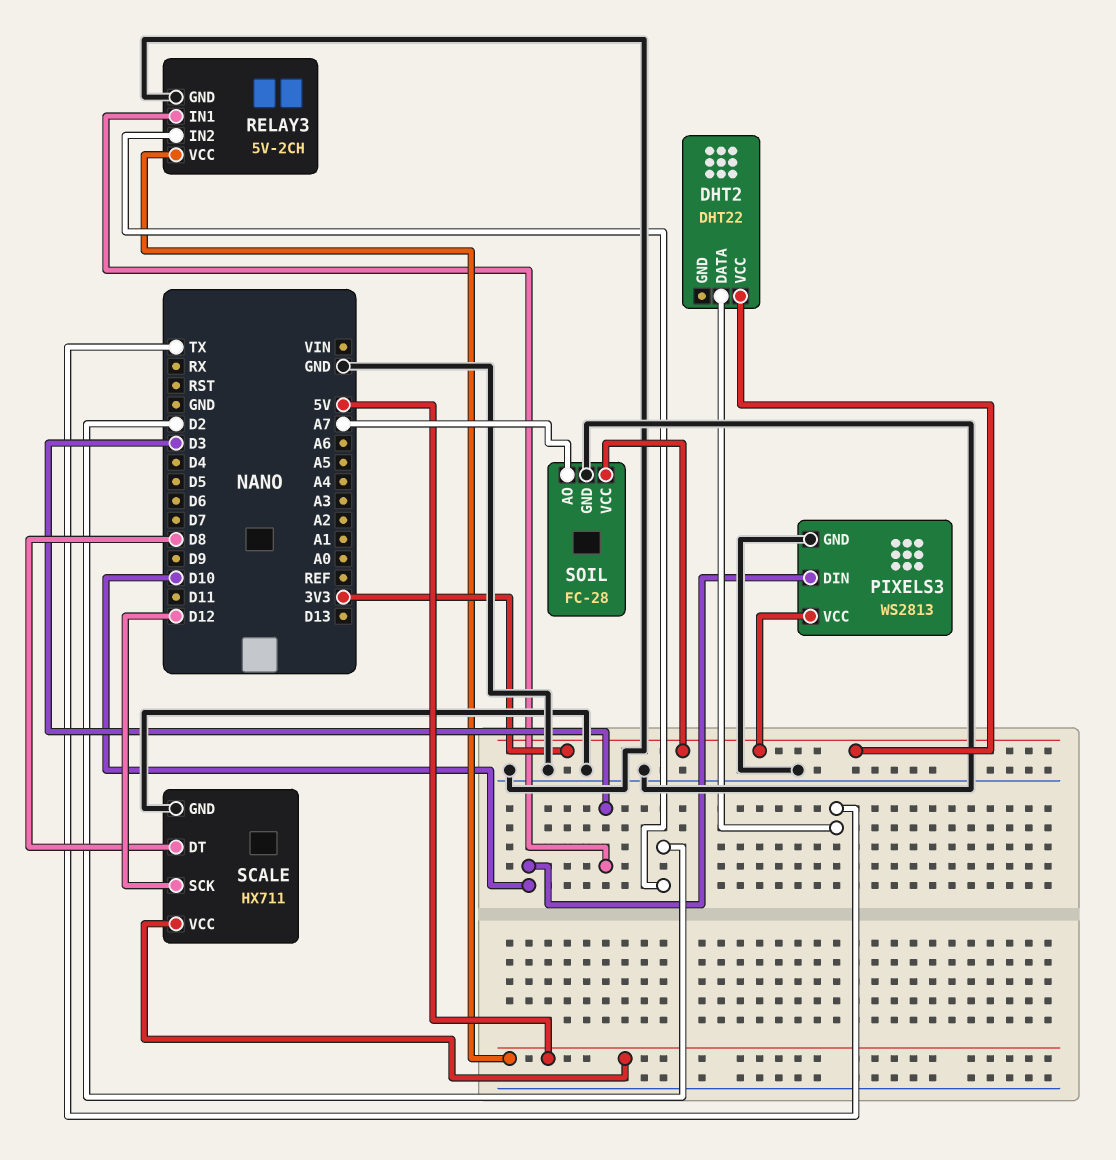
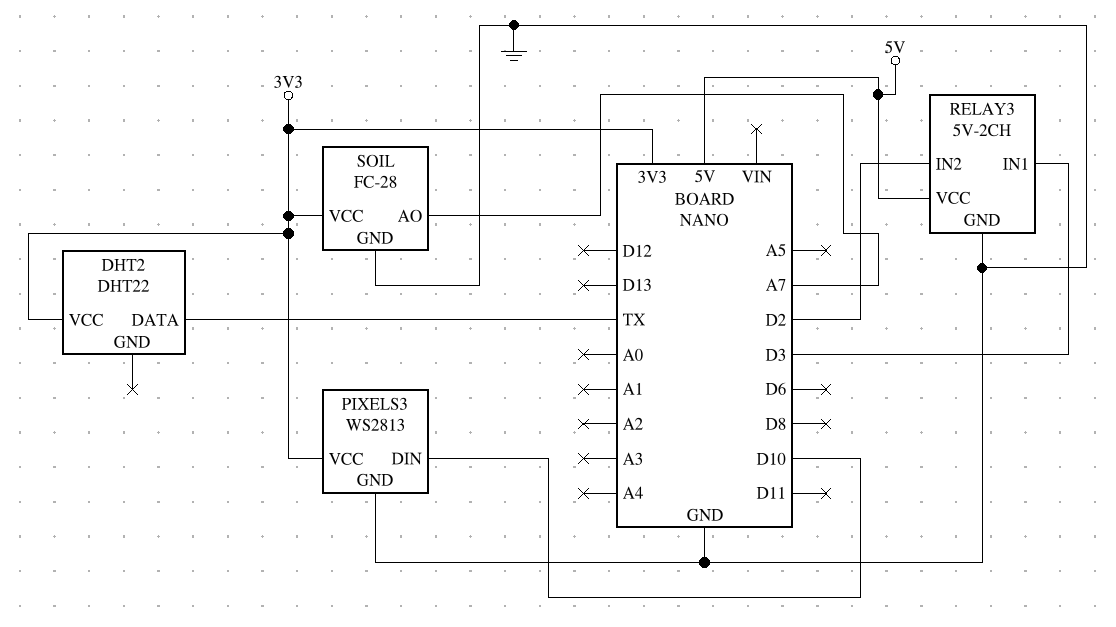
SCALE: HX711 -> none
SCALE pin DT: D8 -> none
SCALE pin GND: GND -> none
SCALE pin SCK: D12 -> none
SCALE pin VCC: 5V -> none

